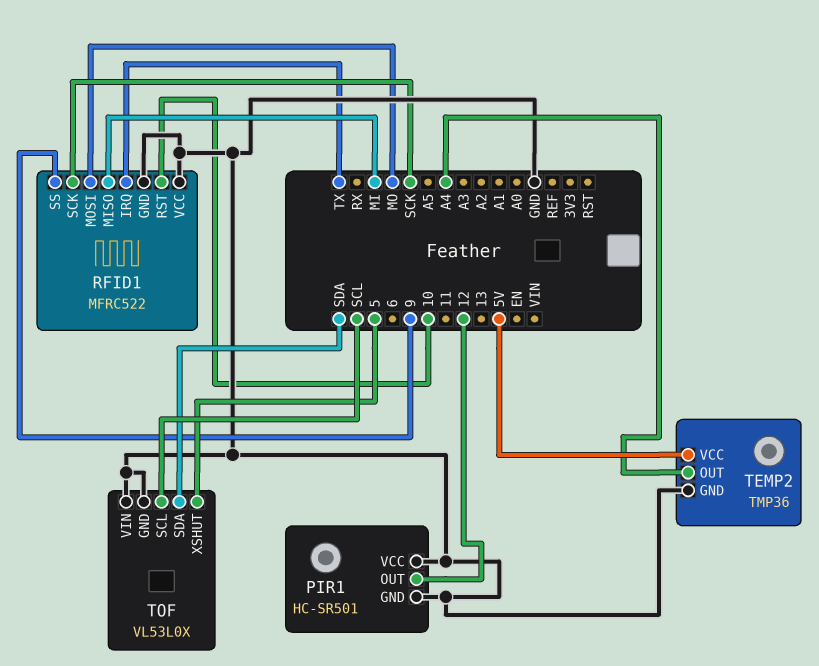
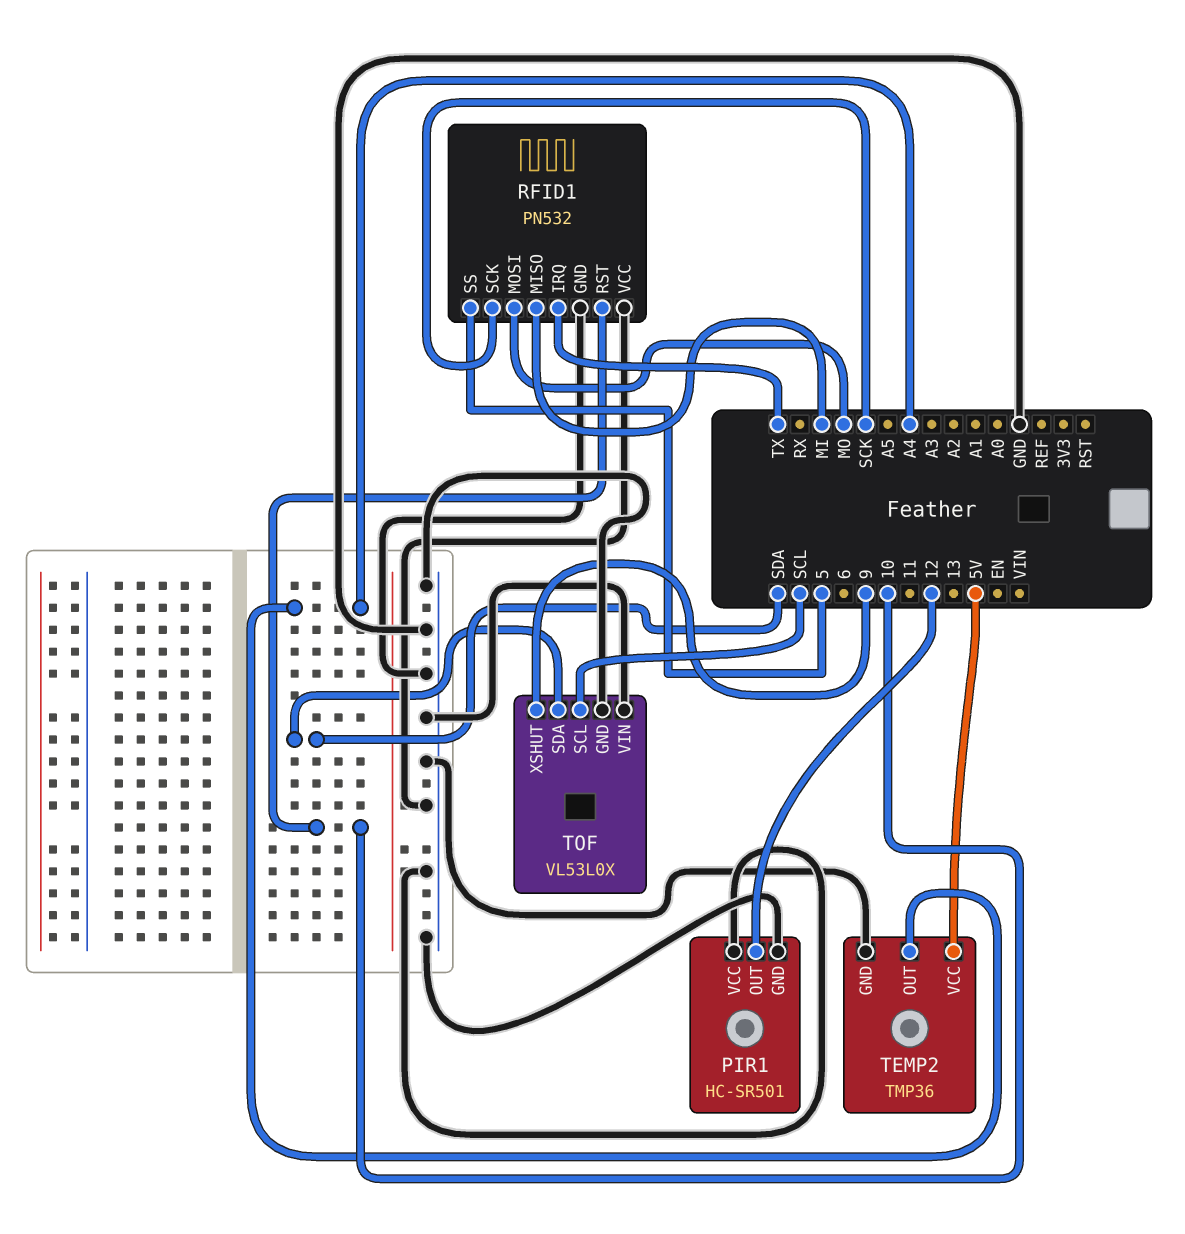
RFID1: MFRC522 -> PN532
RFID1 pin SS: 9 -> 5
TOF pin XSHUT: 5 -> 9

